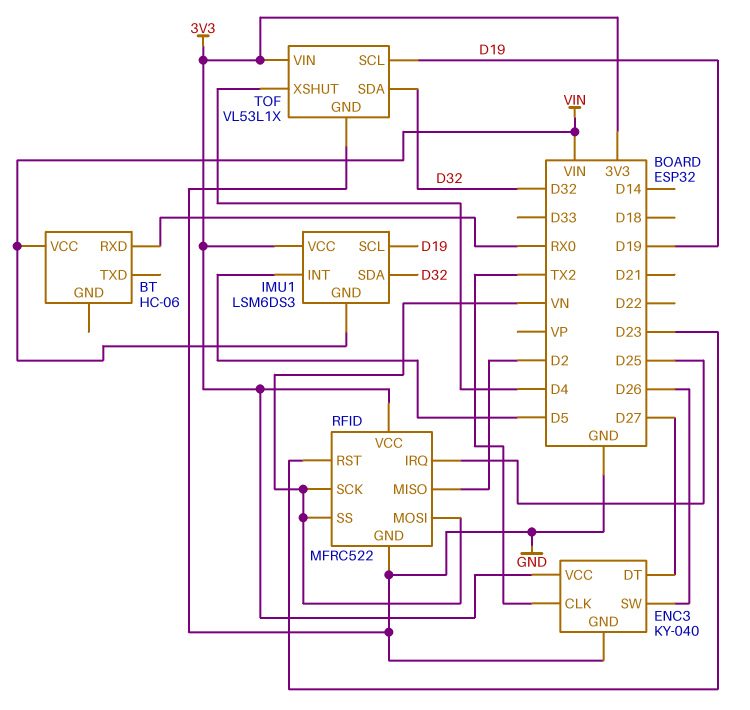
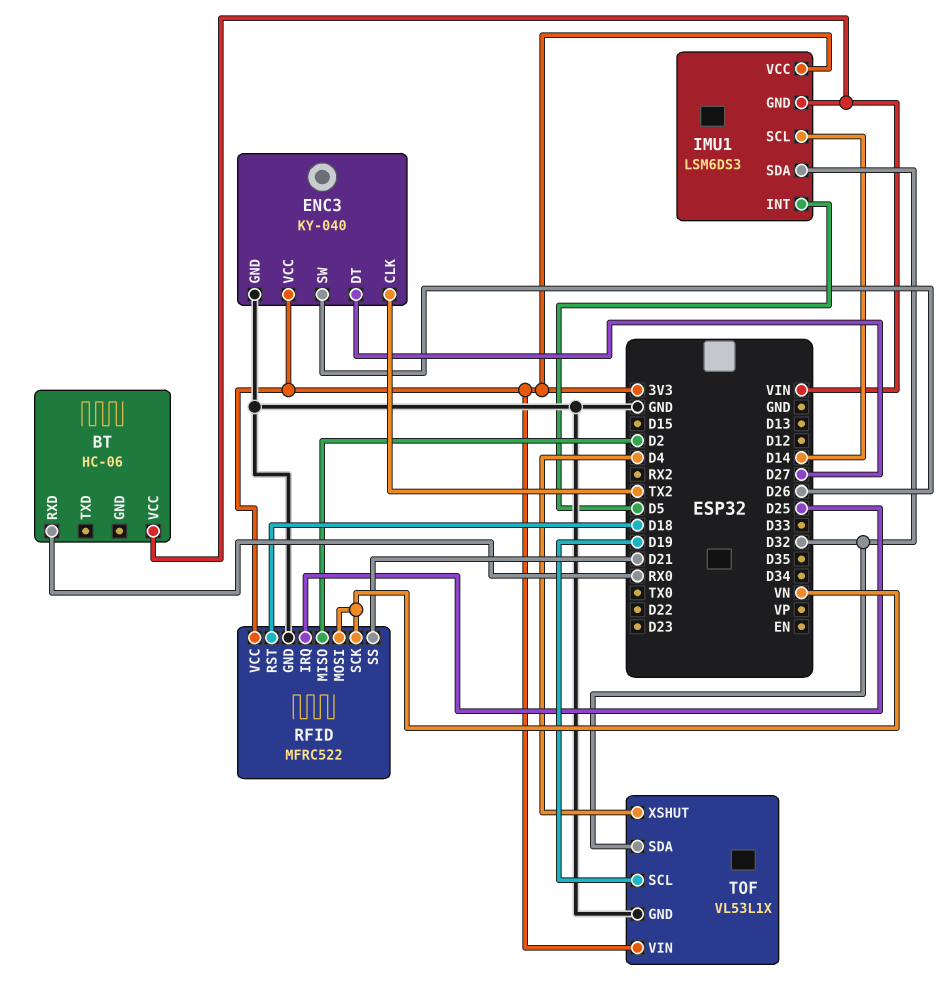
IMU1 pin SCL: D19 -> D14
RFID pin RST: D23 -> D18
RFID pin SS: VN -> D21

